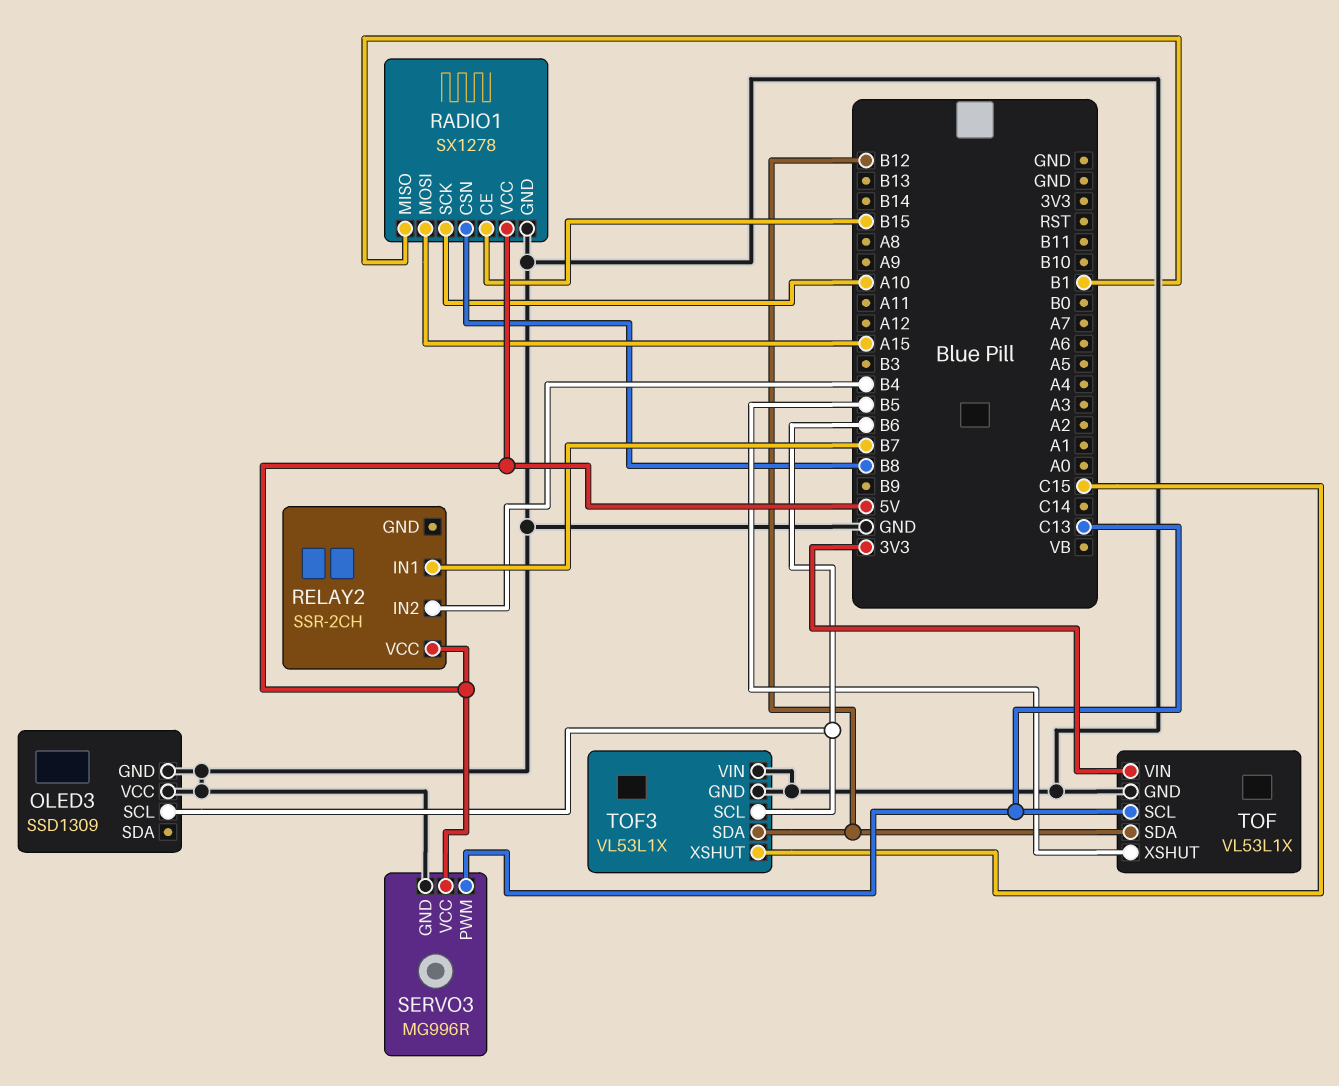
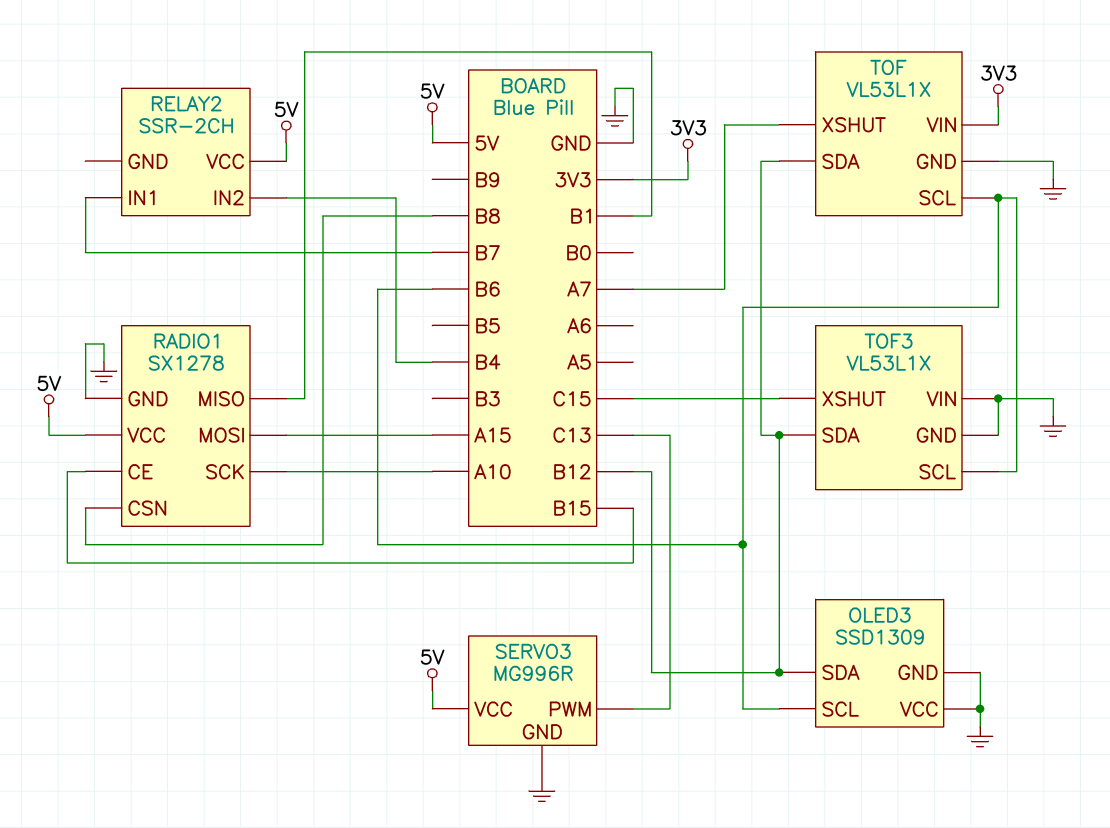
OLED3 pin SDA: none -> B12
TOF pin SCL: C13 -> B6
TOF pin XSHUT: B5 -> A7

